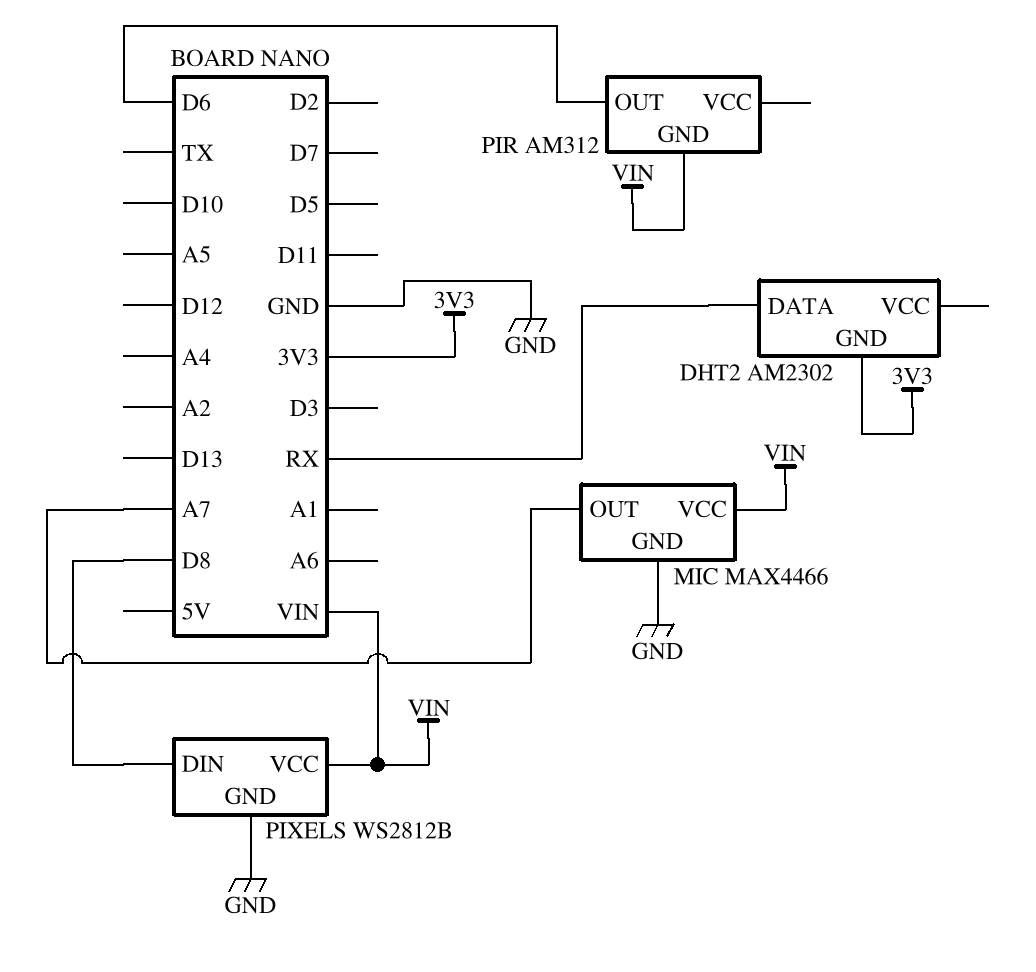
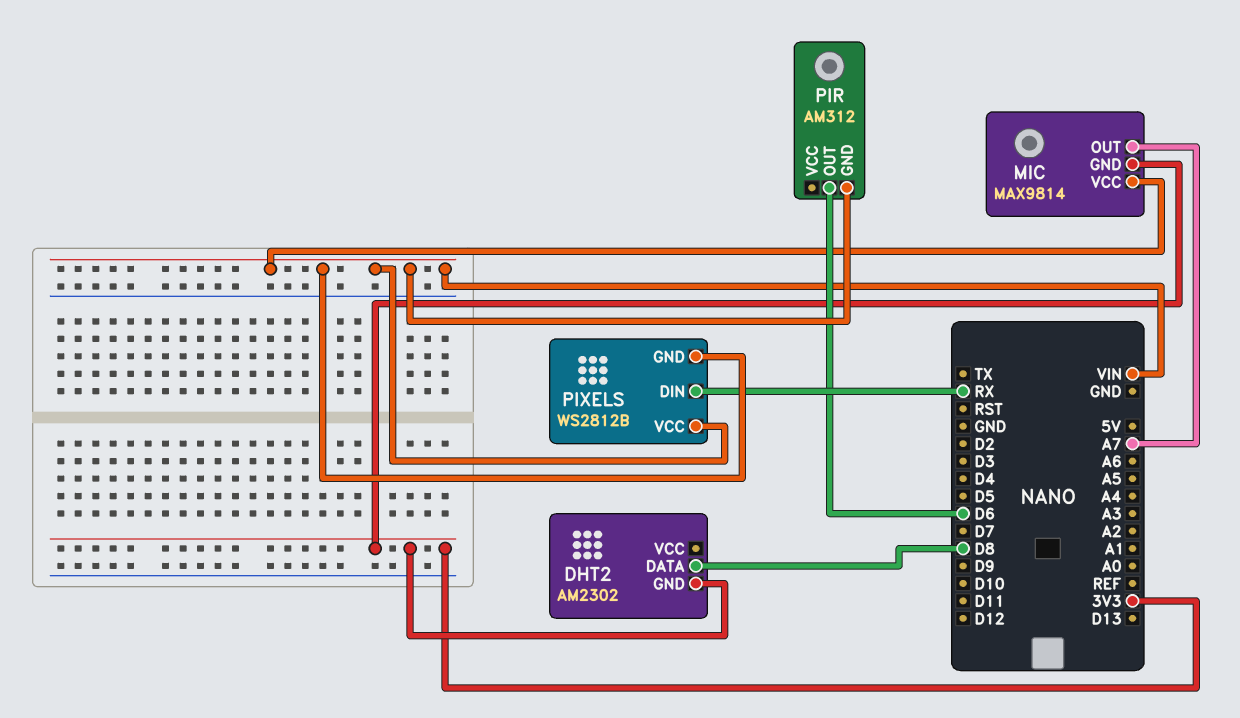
DHT2 pin DATA: RX -> D8
MIC: MAX4466 -> MAX9814
MIC pin GND: GND -> 3V3
PIXELS pin DIN: D8 -> RX
PIXELS pin GND: GND -> VIN

